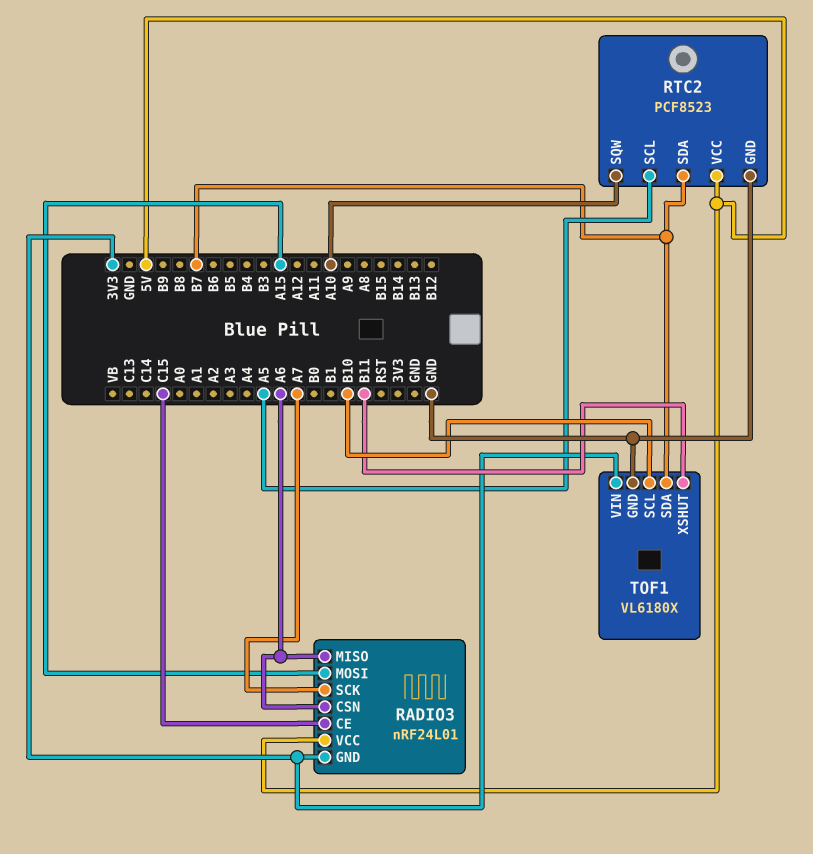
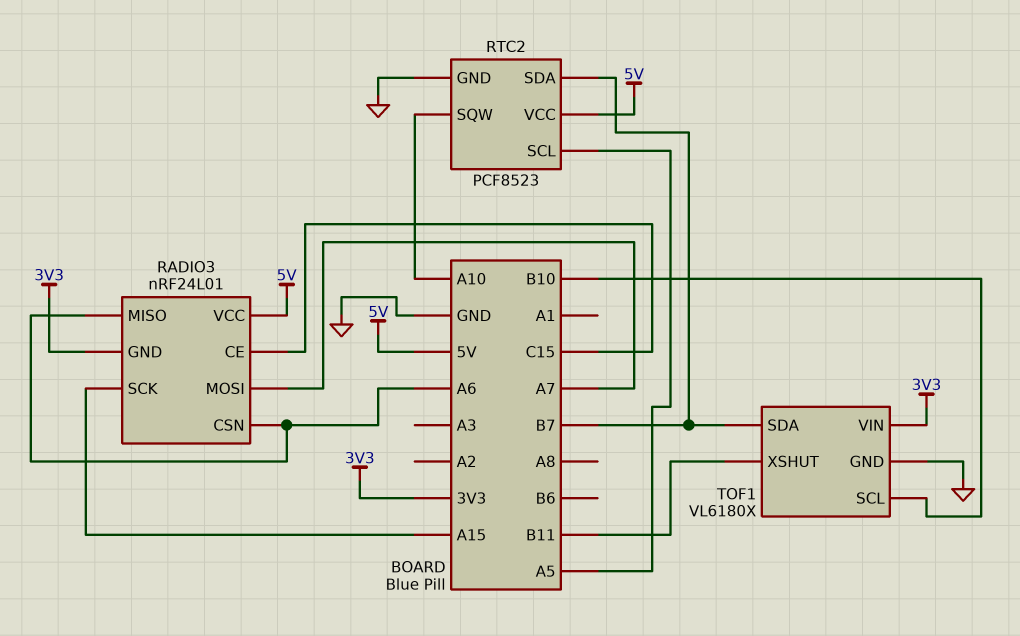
RADIO3 pin MOSI: A15 -> A7
RADIO3 pin SCK: A7 -> A15

